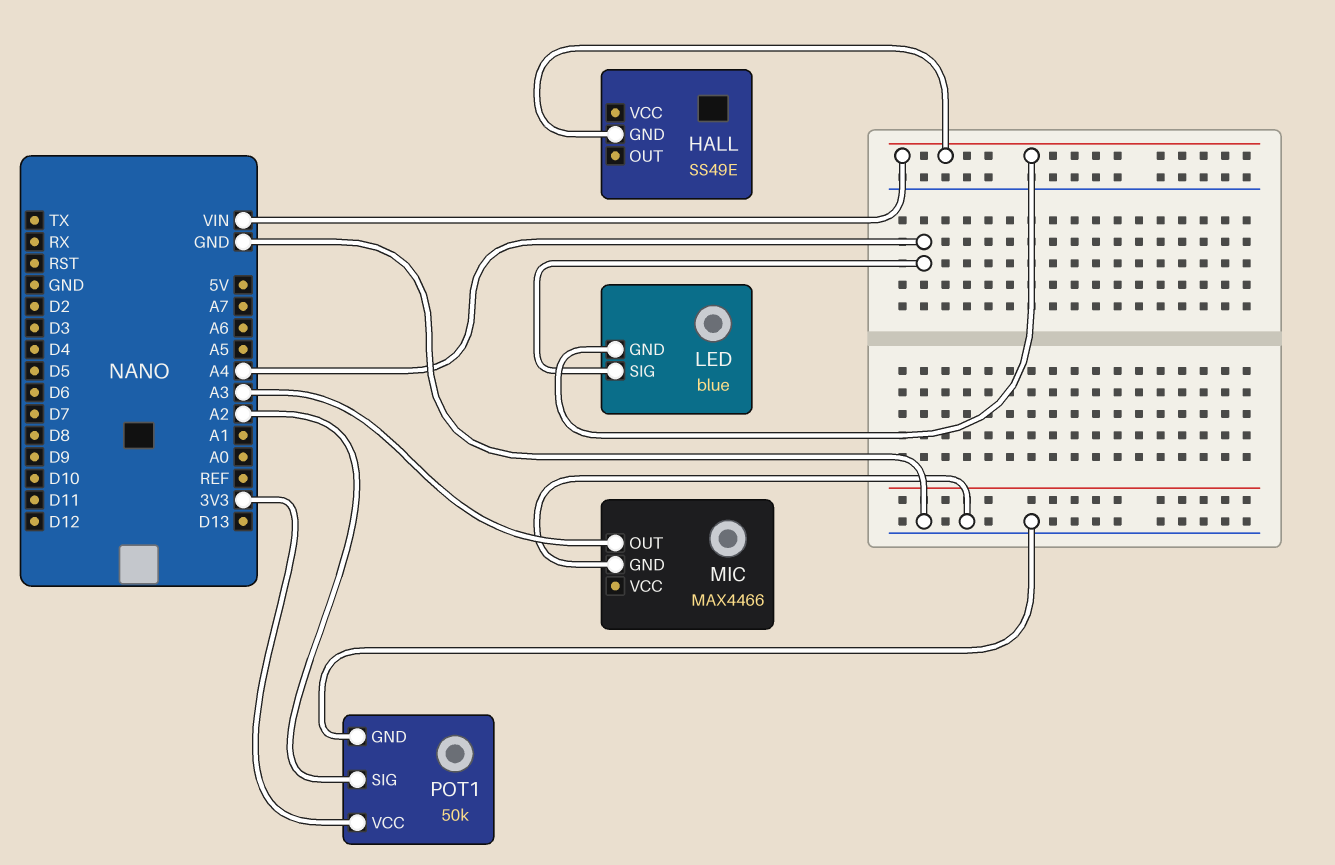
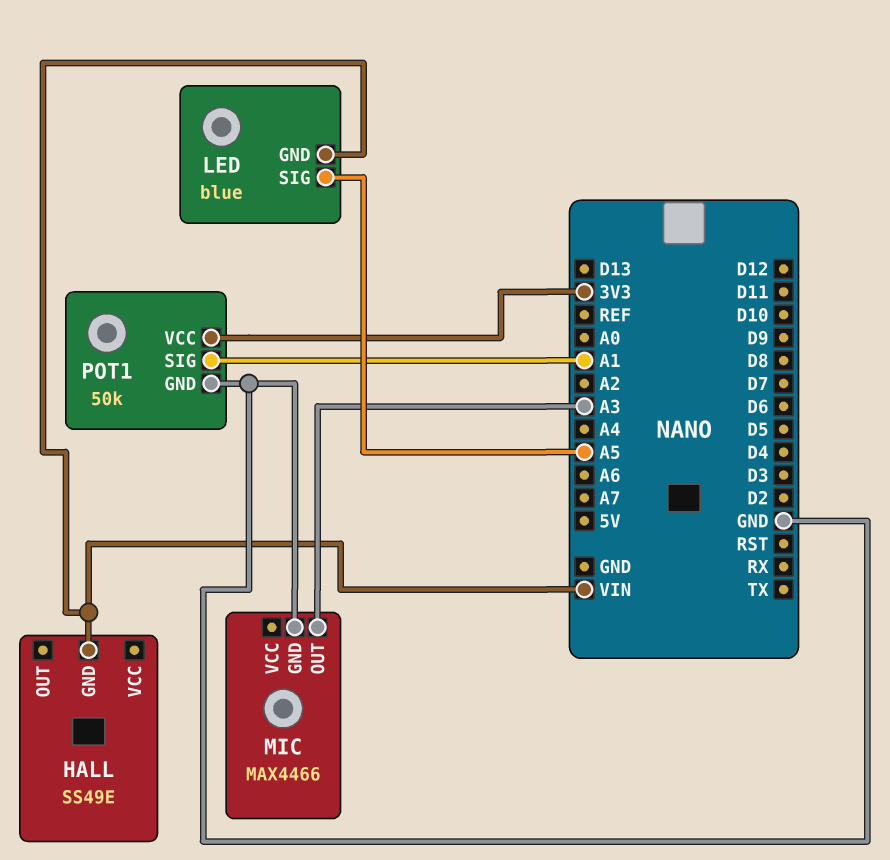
LED pin SIG: A4 -> A5
POT1 pin SIG: A2 -> A1

